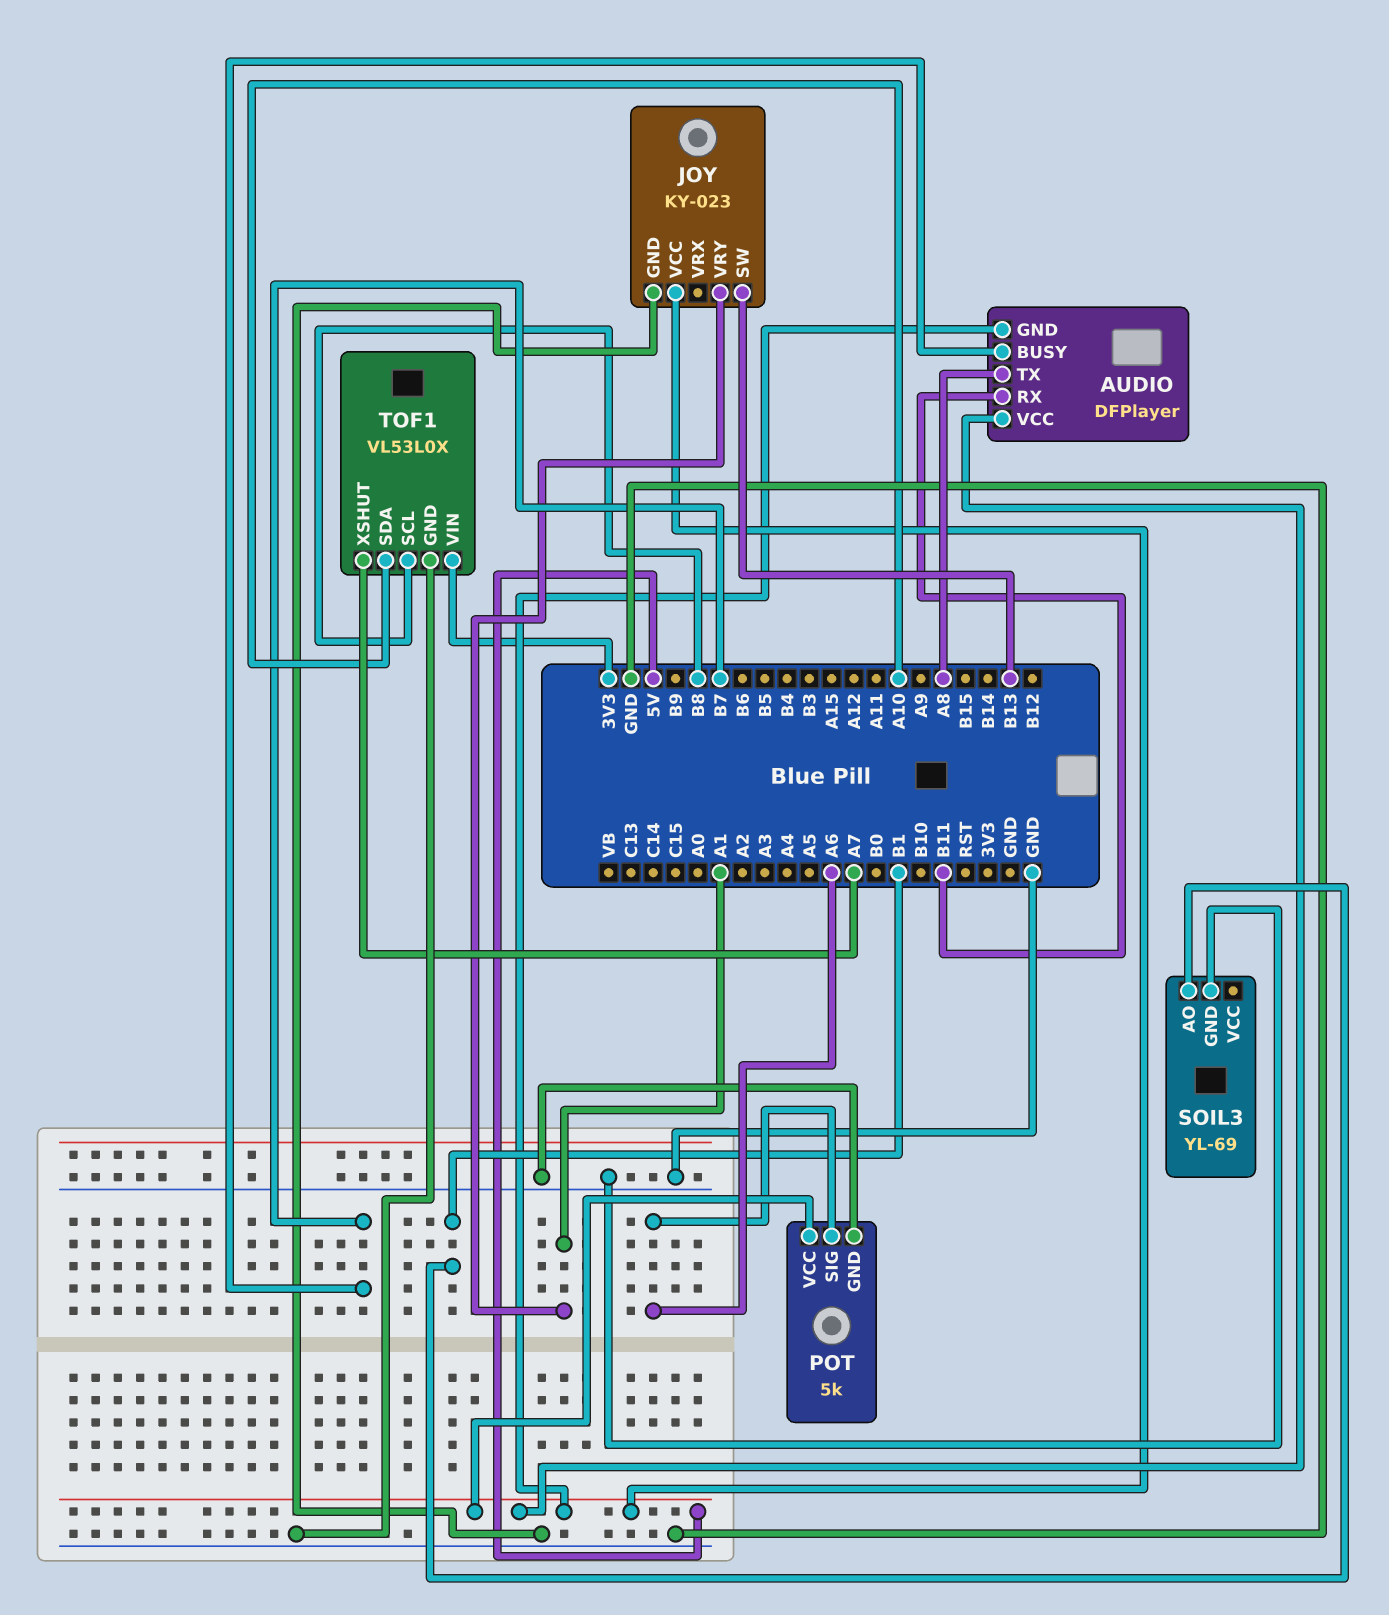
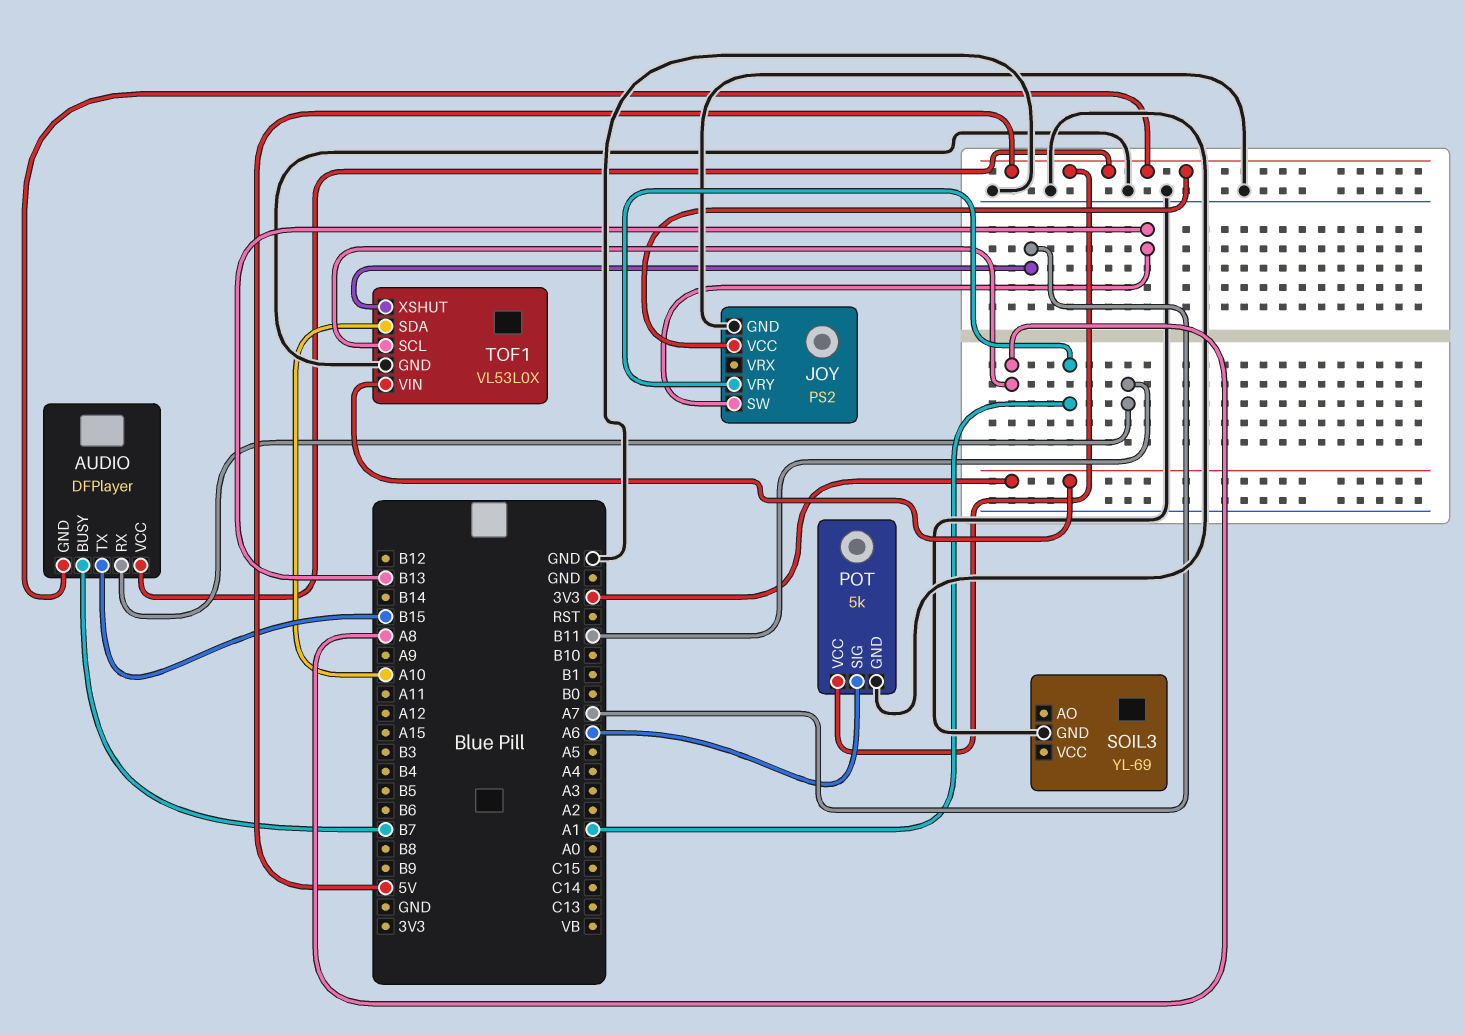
AUDIO pin TX: A8 -> B15
JOY: KY-023 -> PS2
SOIL3 pin AO: B1 -> none
TOF1 pin SCL: B8 -> A8

